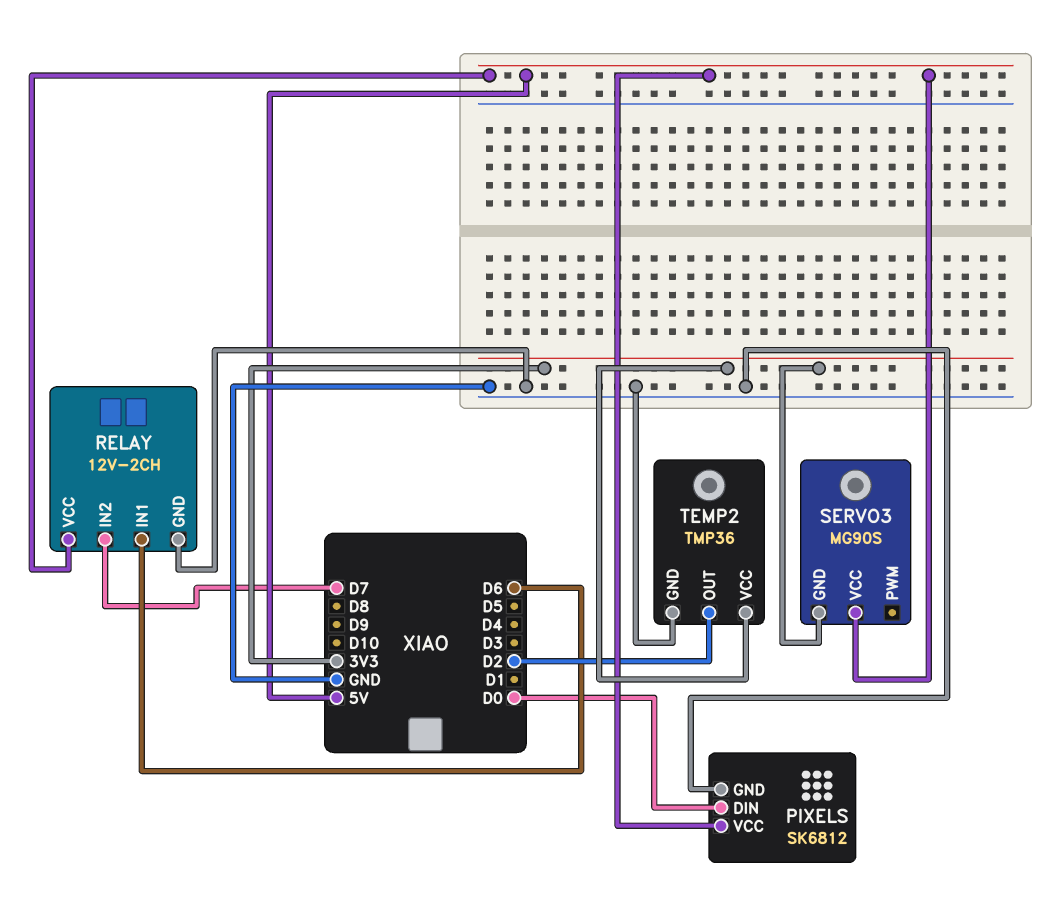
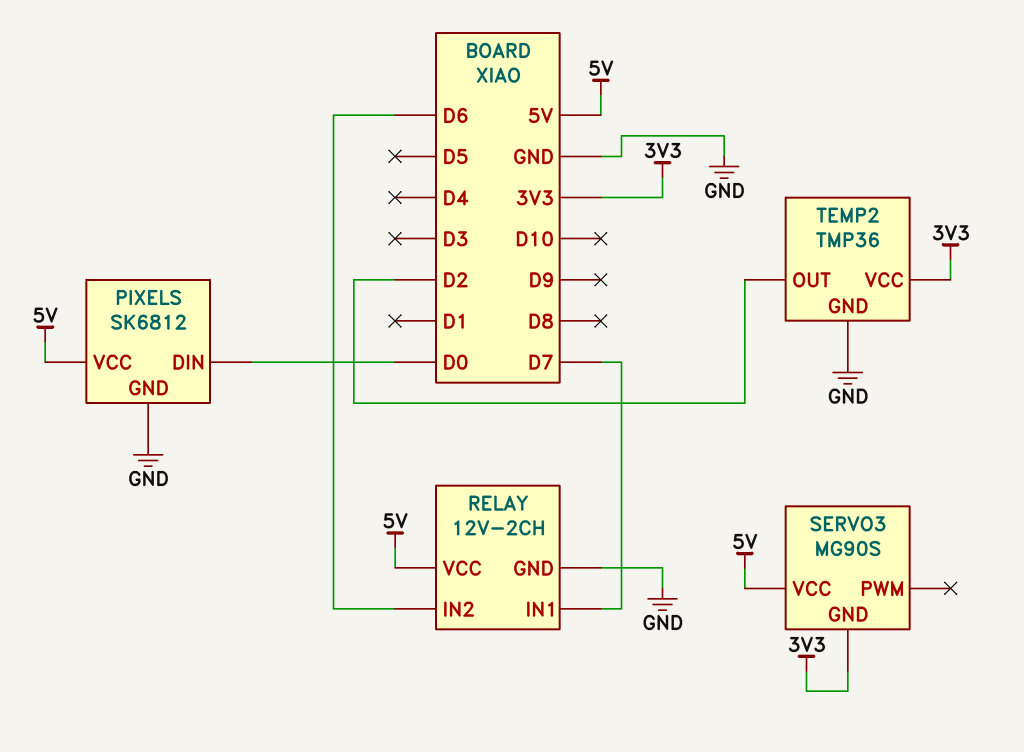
RELAY pin IN1: D6 -> D7
RELAY pin IN2: D7 -> D6

